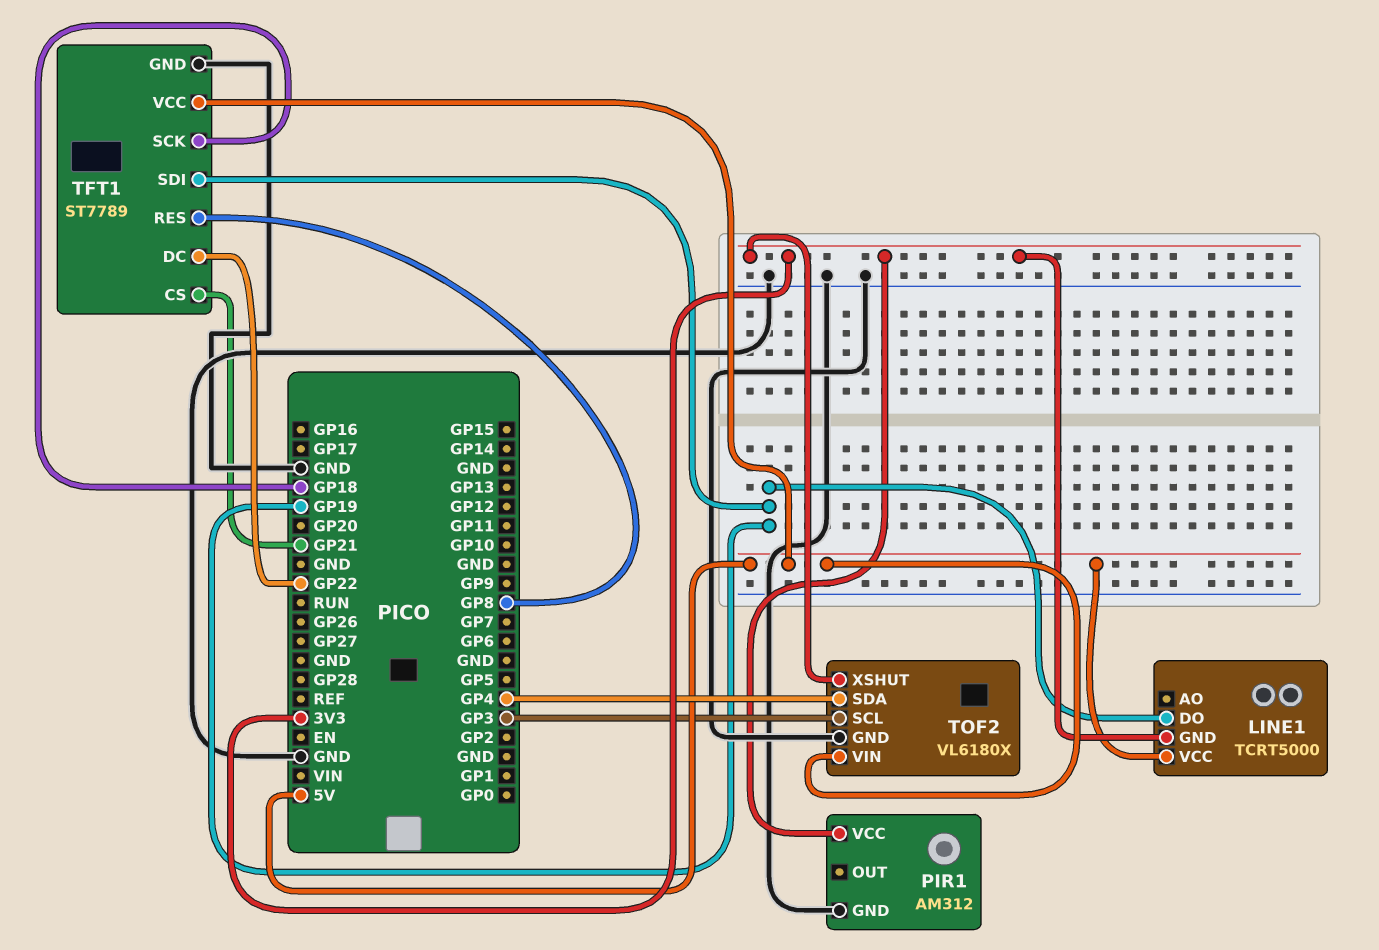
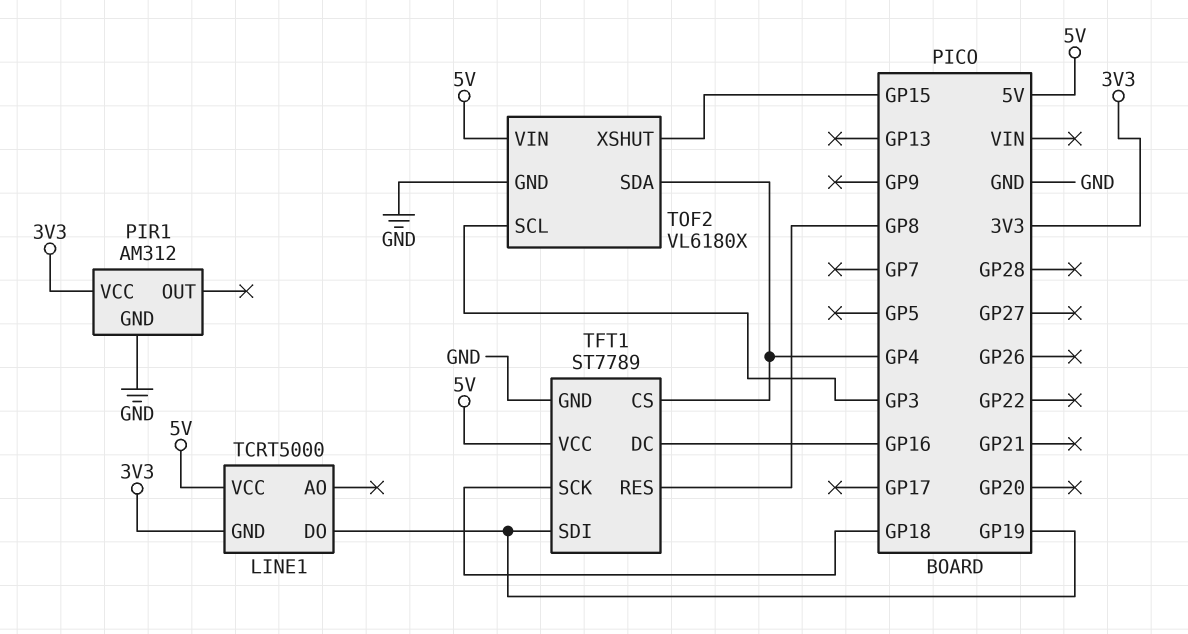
TFT1 pin CS: GP21 -> GP4
TFT1 pin DC: GP22 -> GP16
TOF2 pin XSHUT: 3V3 -> GP15

